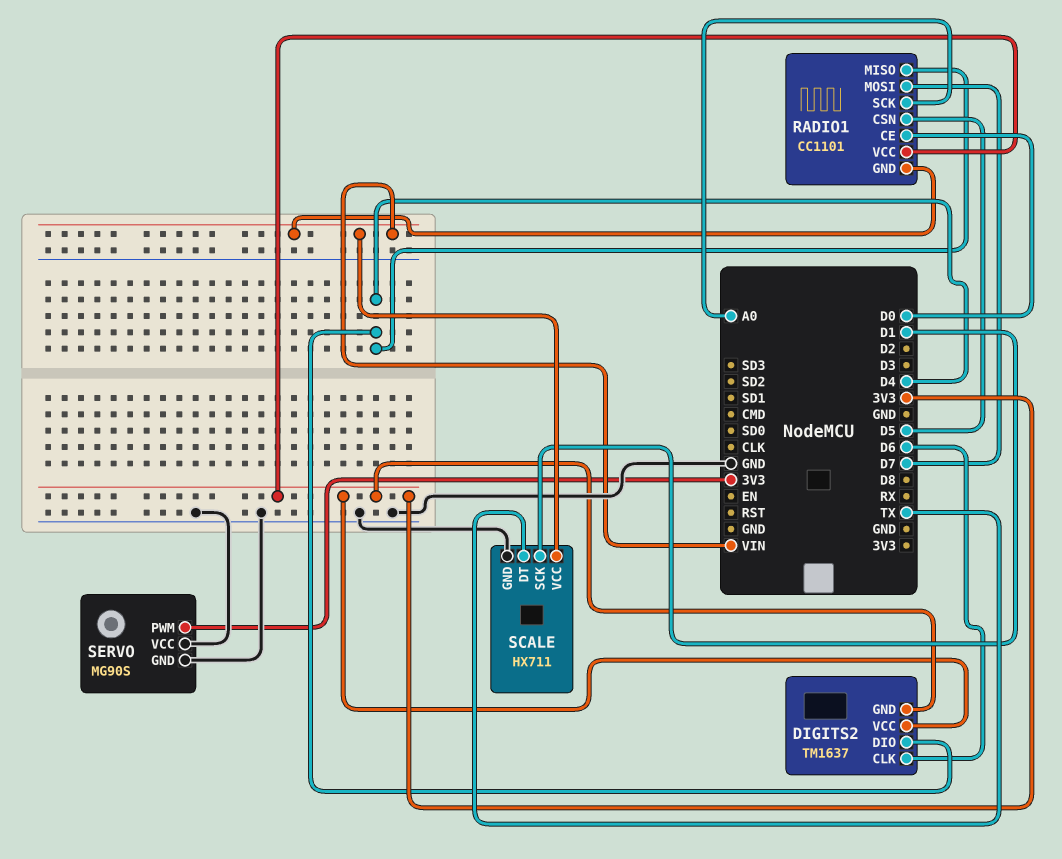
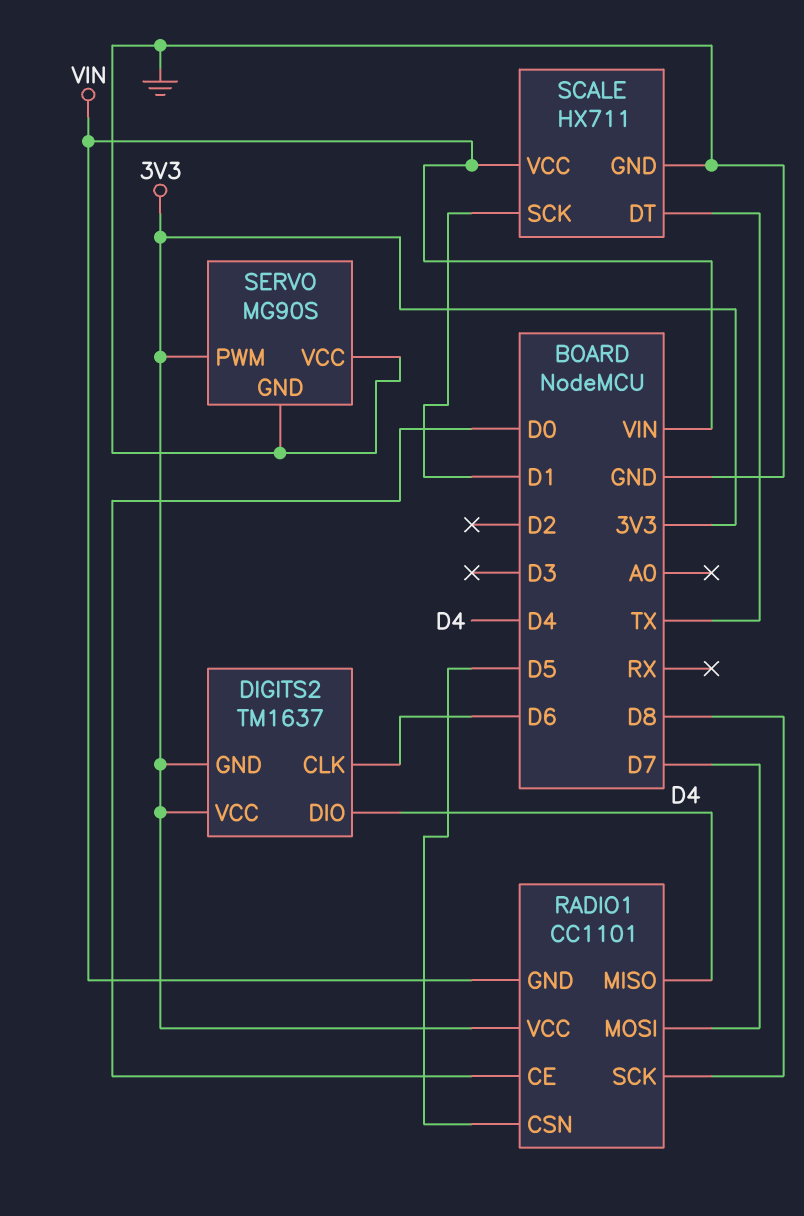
RADIO1 pin SCK: A0 -> D8

